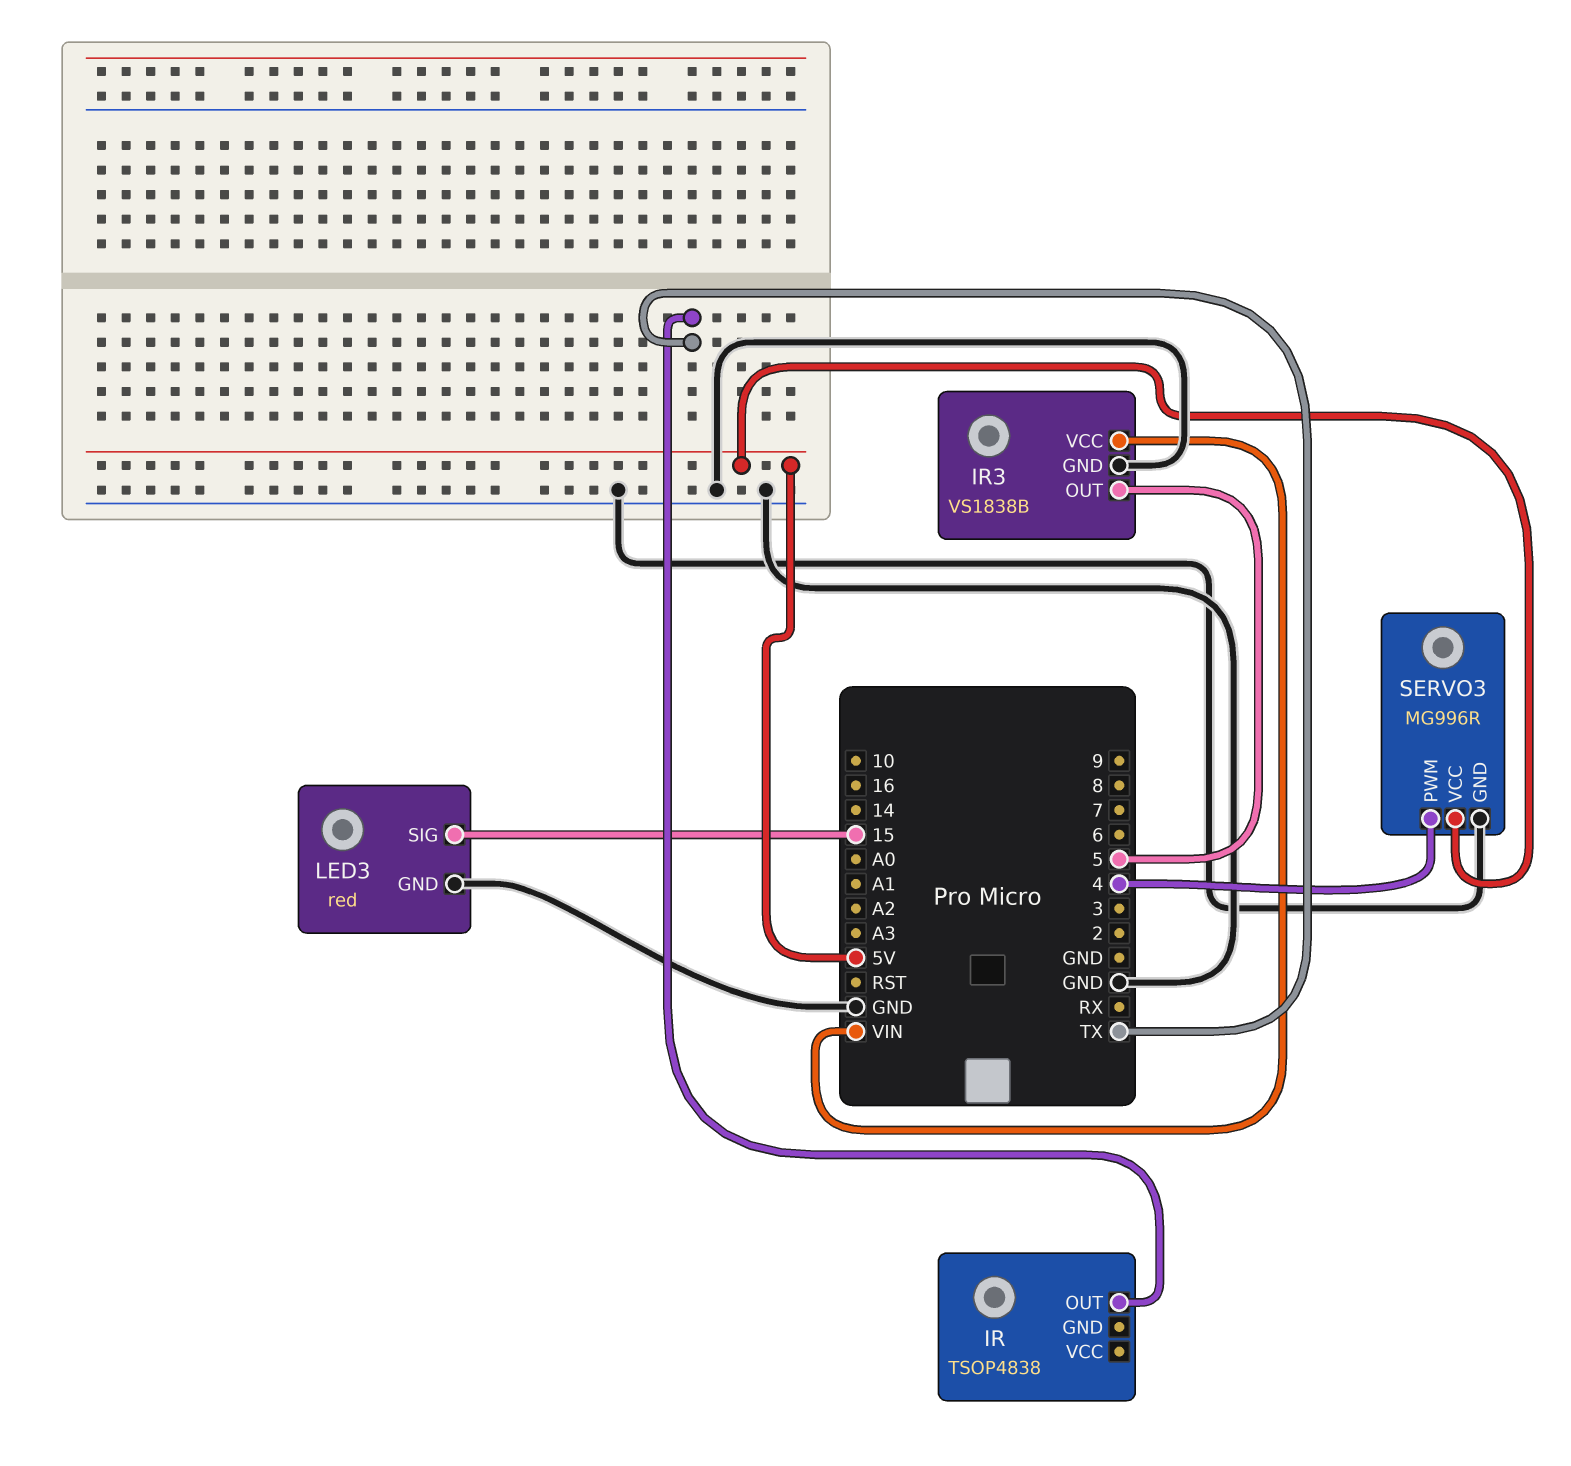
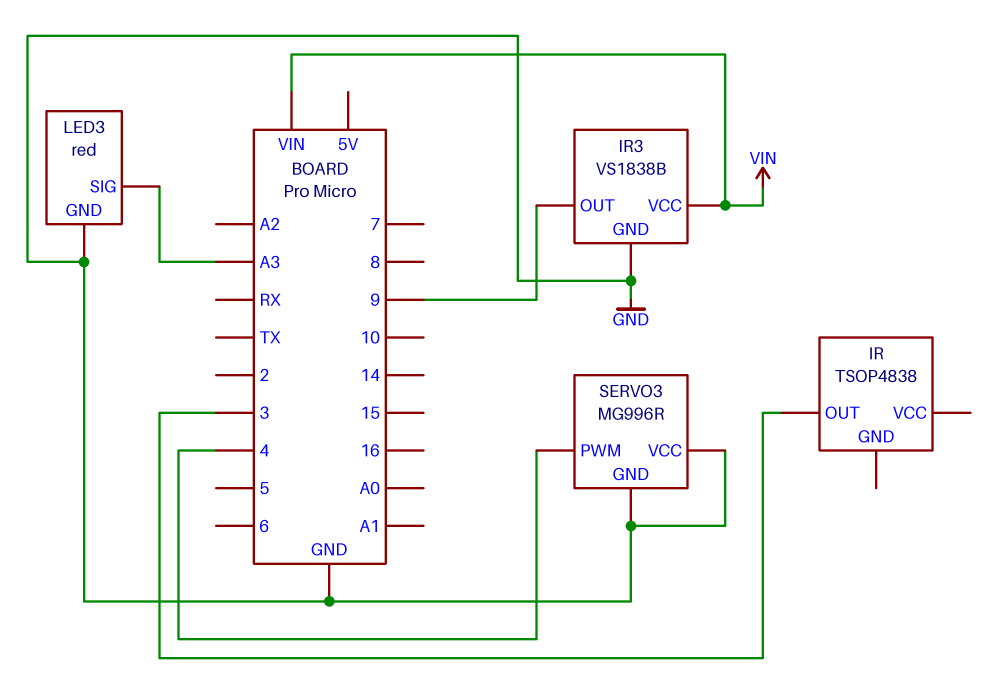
IR pin OUT: TX -> 3
IR3 pin OUT: 5 -> 9
LED3 pin SIG: 15 -> A3
SERVO3 pin VCC: 5V -> GND

